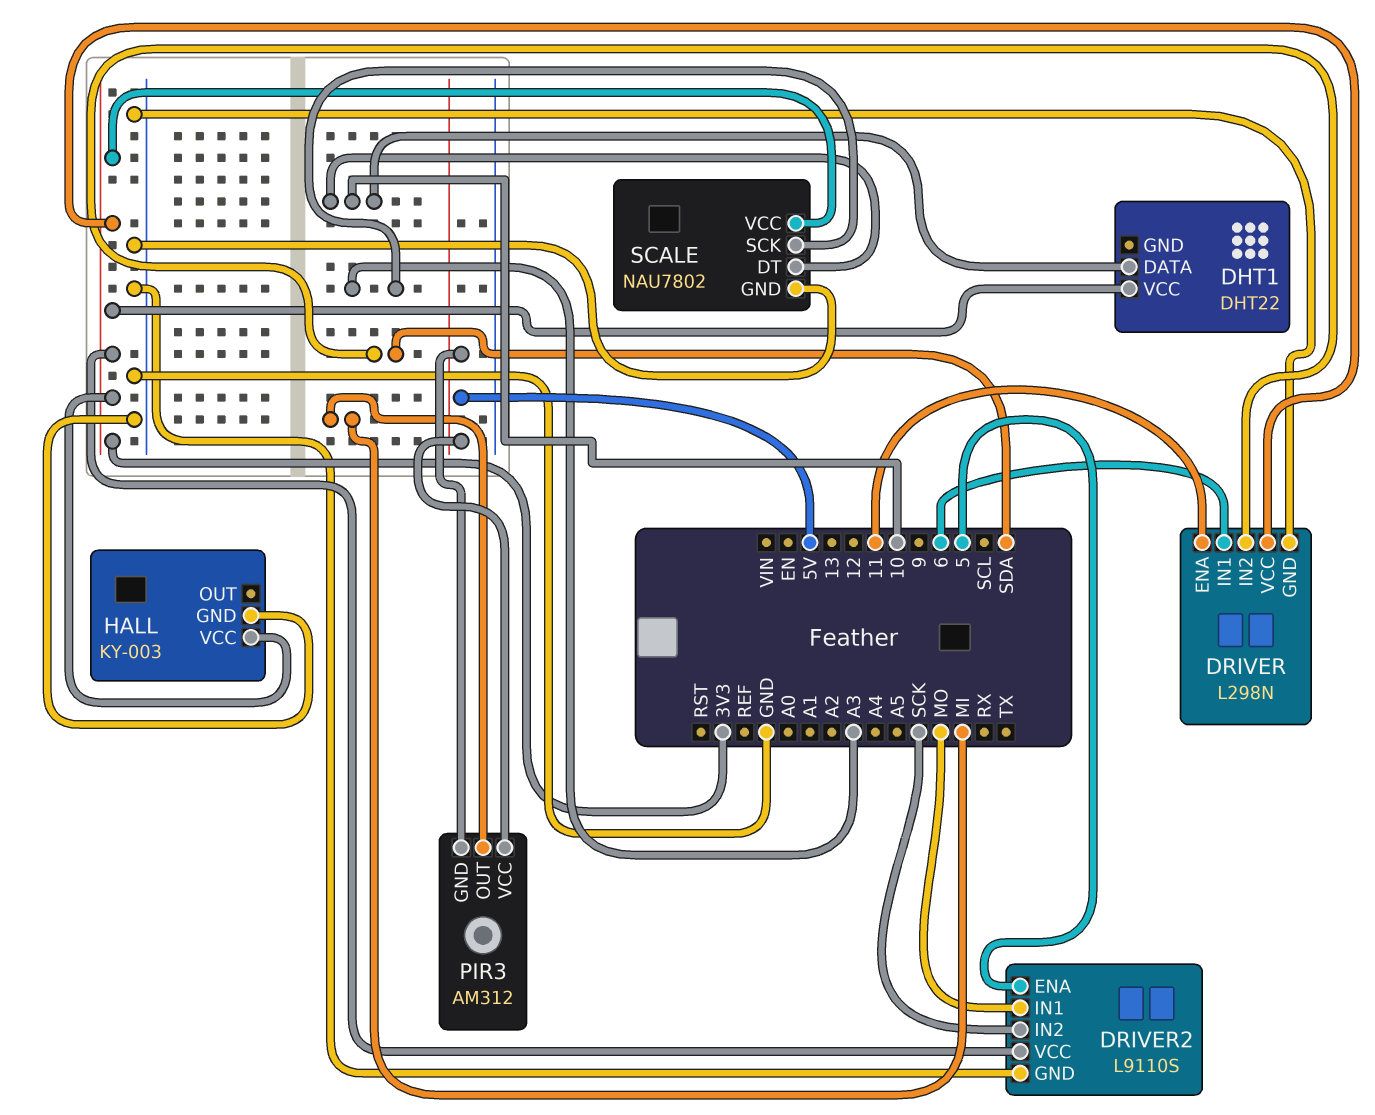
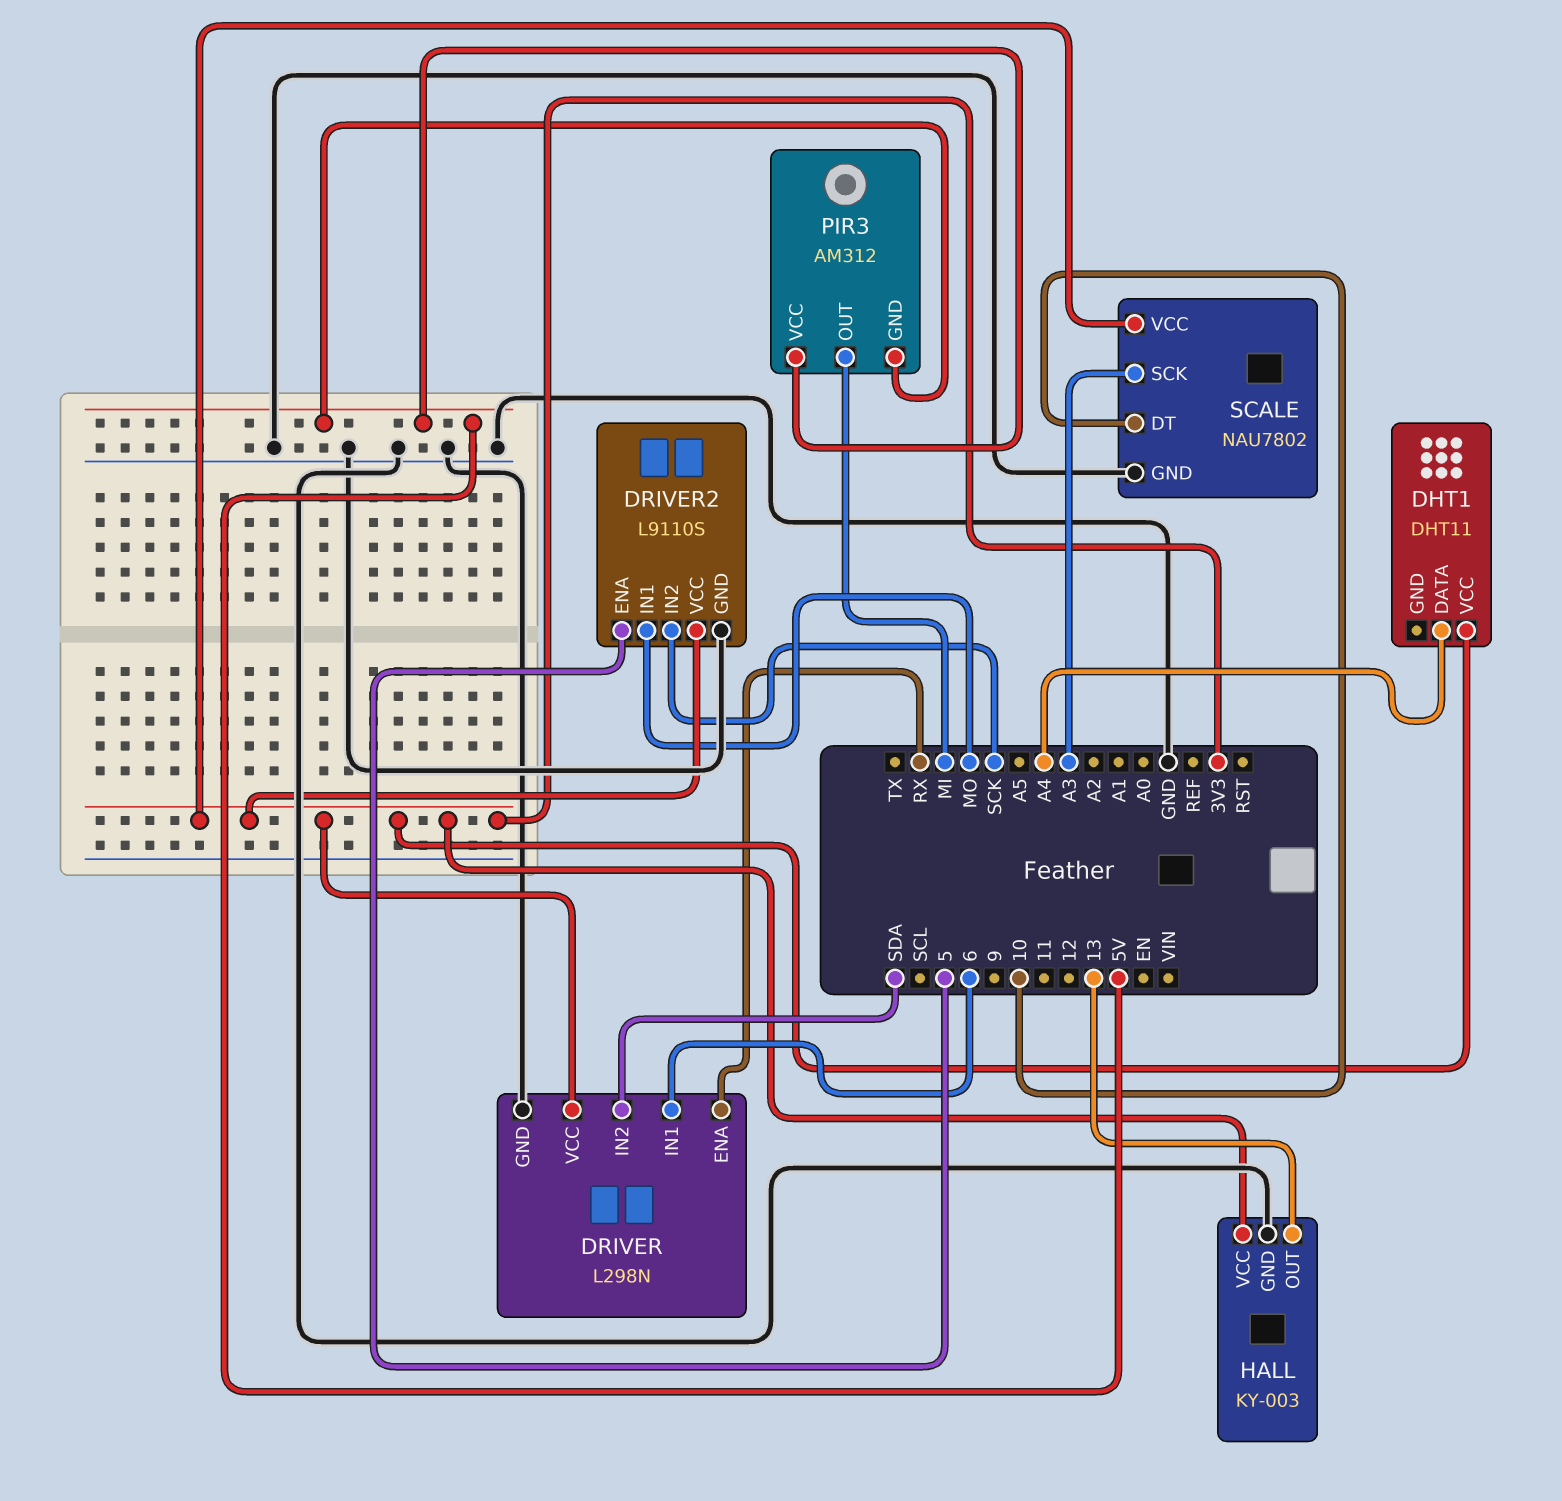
DHT1: DHT22 -> DHT11
DHT1 pin DATA: 10 -> A4
DRIVER pin ENA: 11 -> RX
HALL pin OUT: none -> 13

